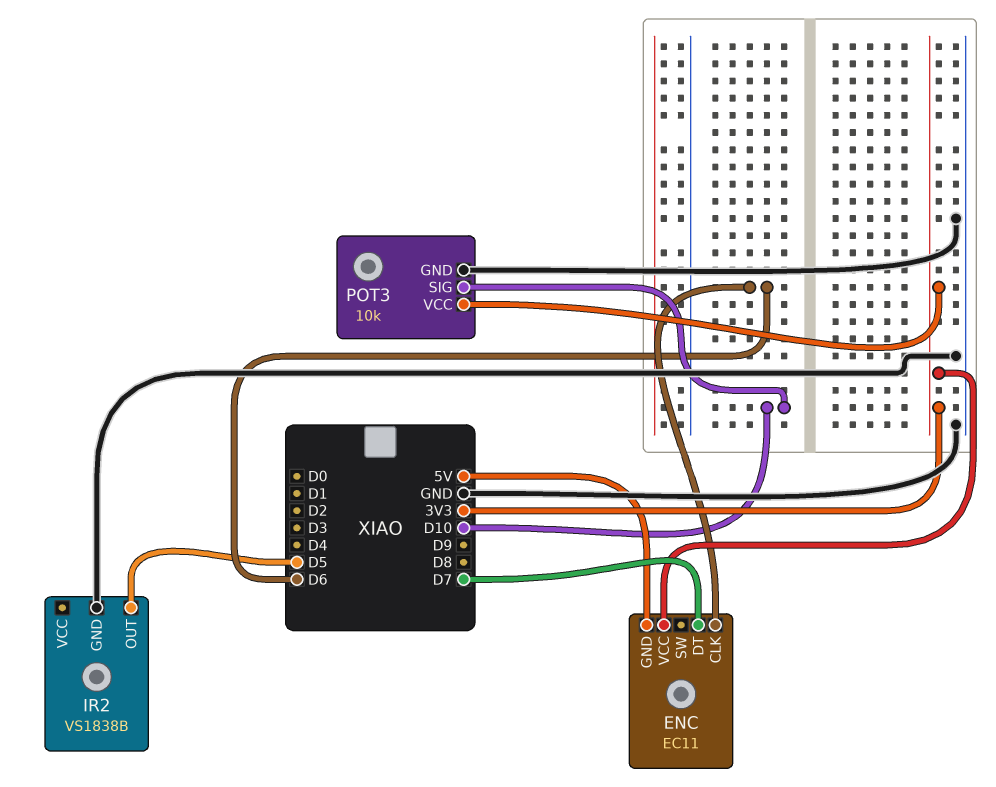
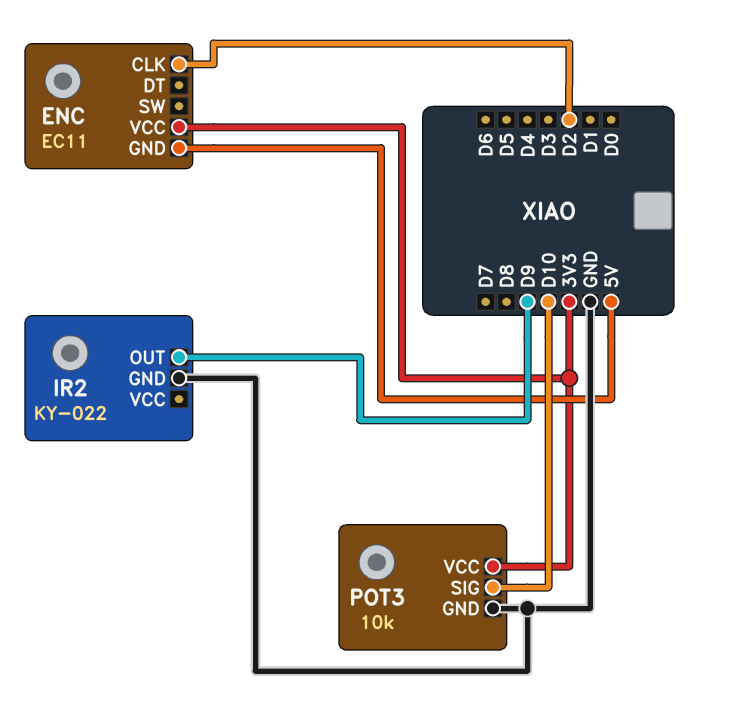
ENC pin CLK: D6 -> D2
ENC pin DT: D7 -> none
IR2: VS1838B -> KY-022
IR2 pin OUT: D5 -> D9

